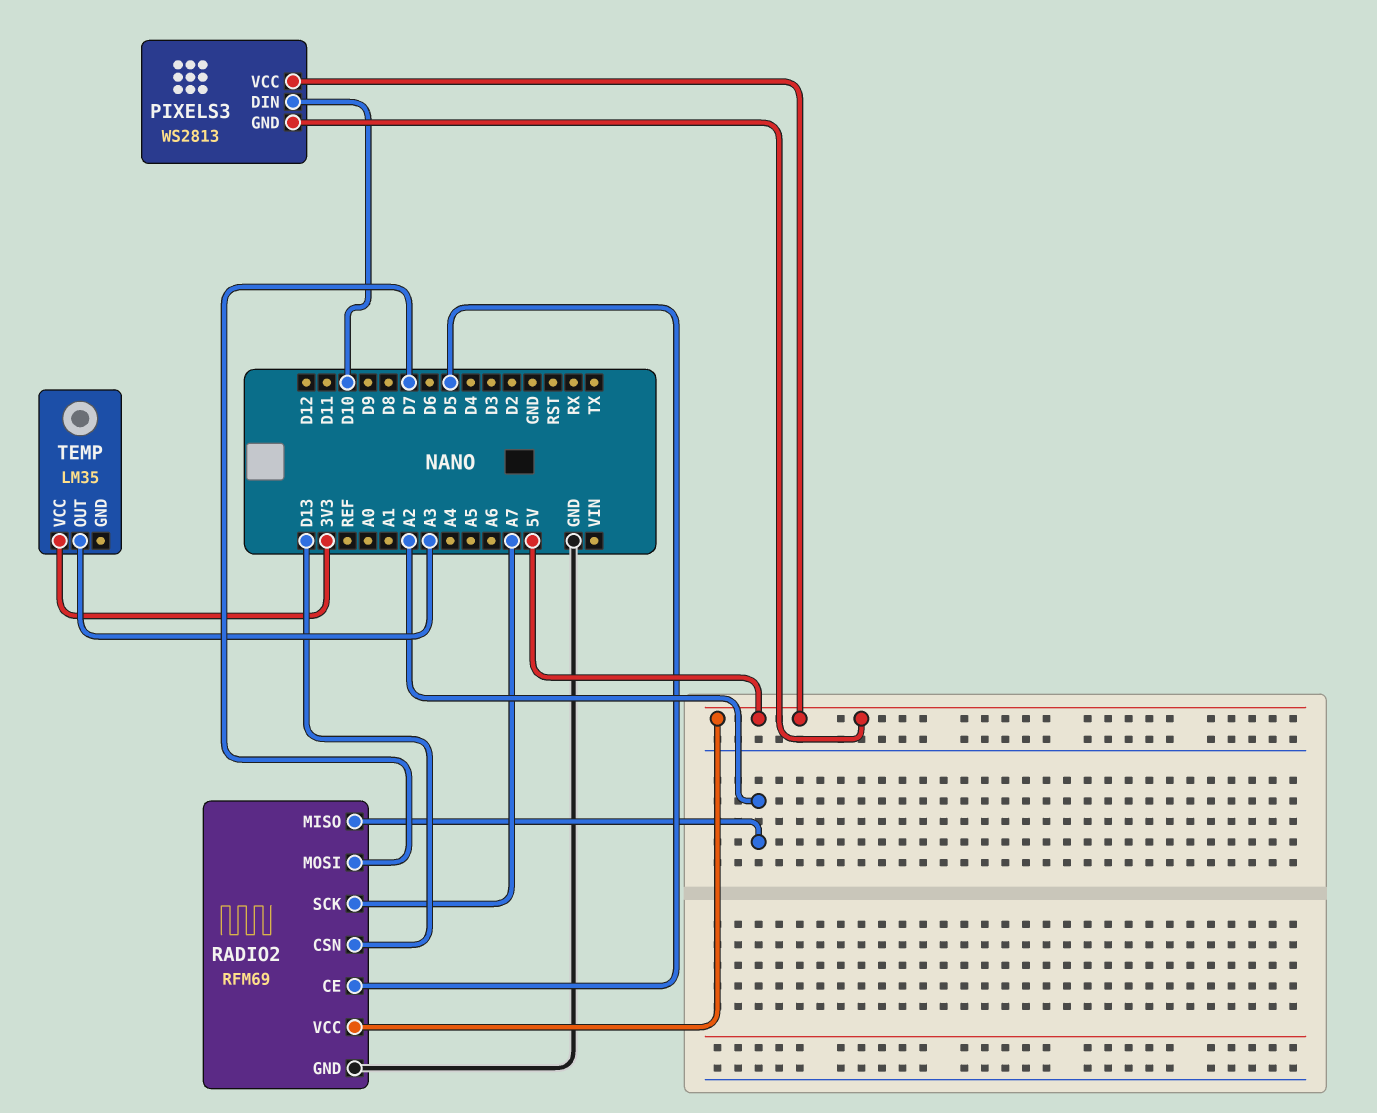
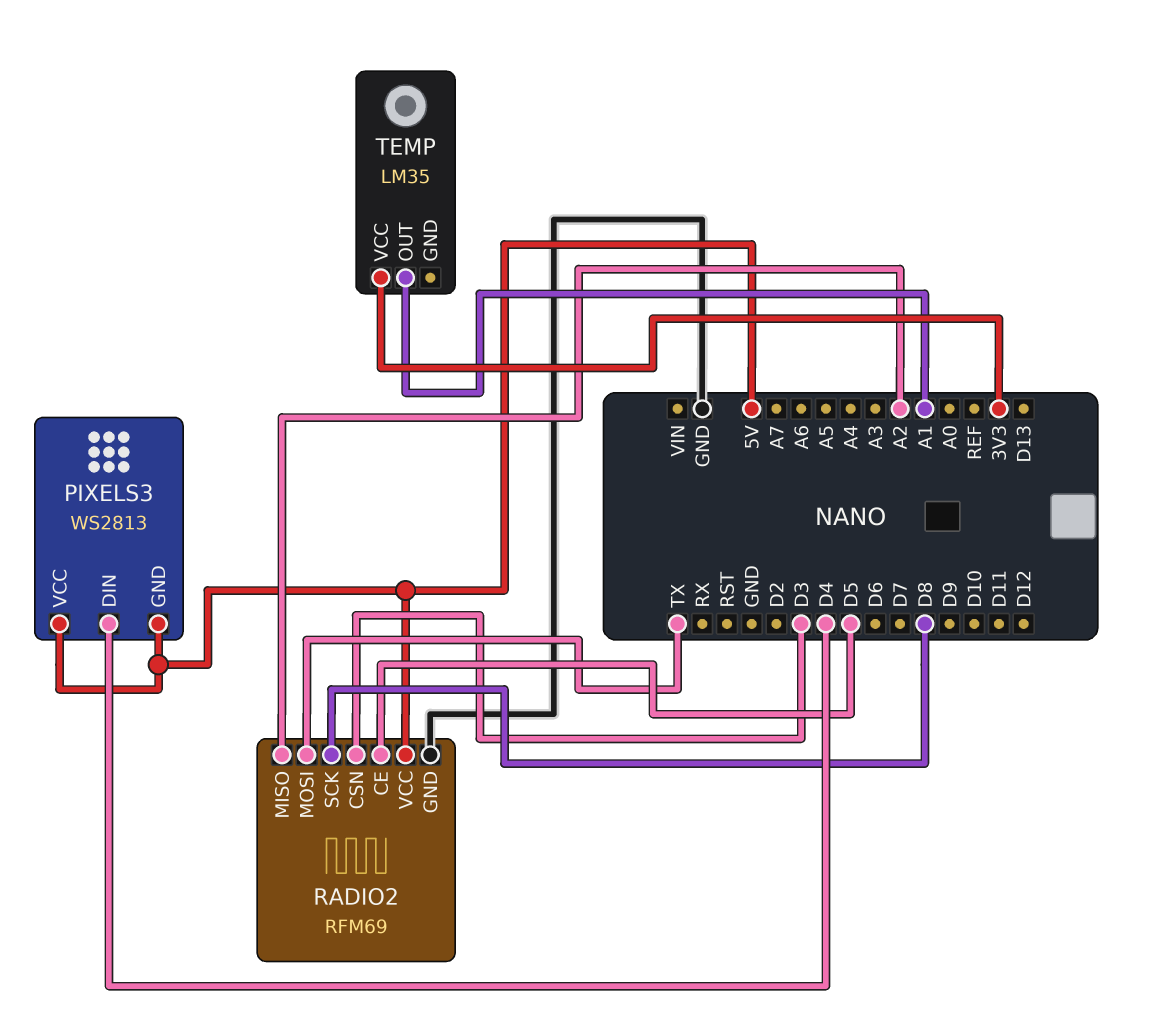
PIXELS3 pin DIN: D10 -> D4
RADIO2 pin CSN: D13 -> D3
RADIO2 pin MOSI: D7 -> TX
RADIO2 pin SCK: A7 -> D8
TEMP pin OUT: A3 -> A1

